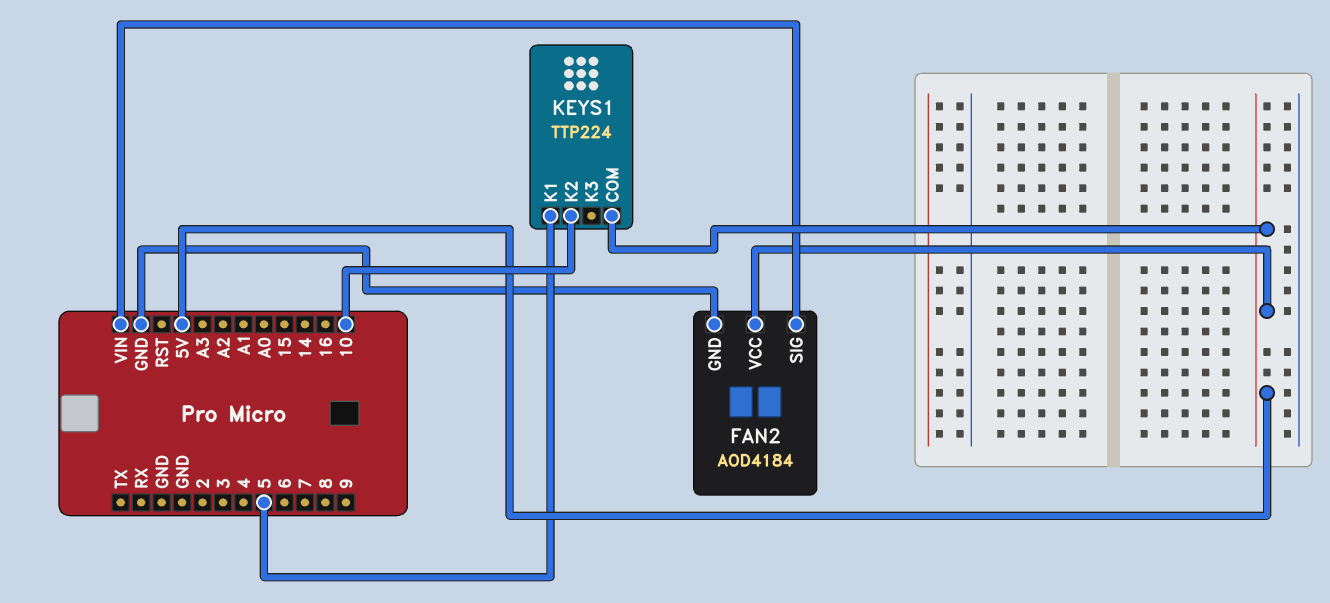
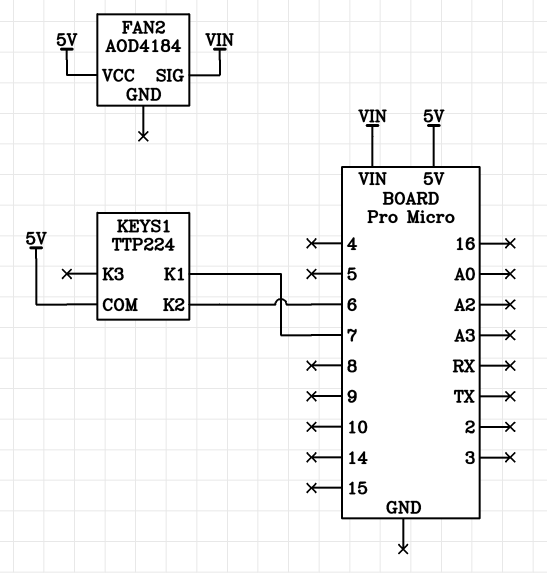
FAN2 pin GND: GND -> none
KEYS1 pin K1: 5 -> 7
KEYS1 pin K2: 10 -> 6

